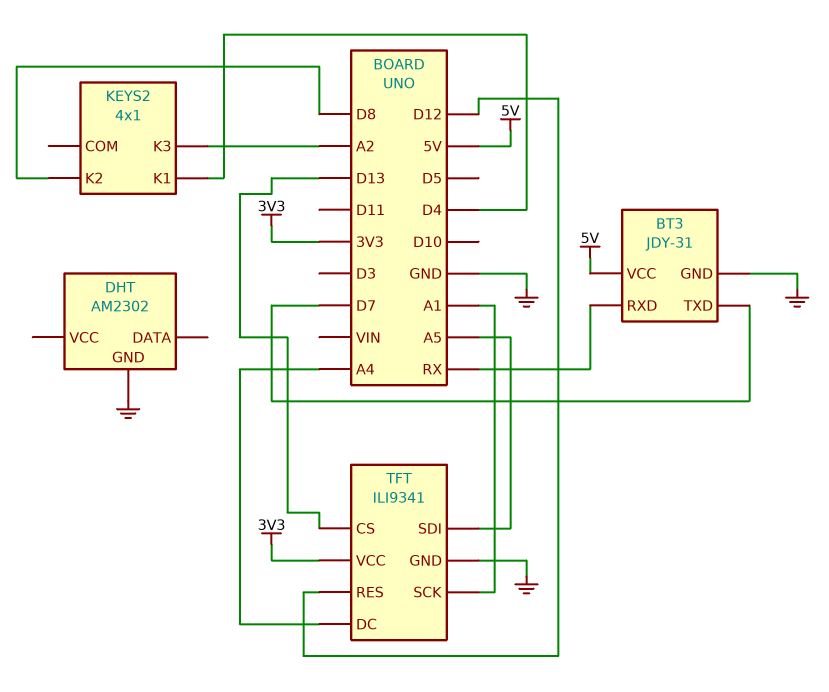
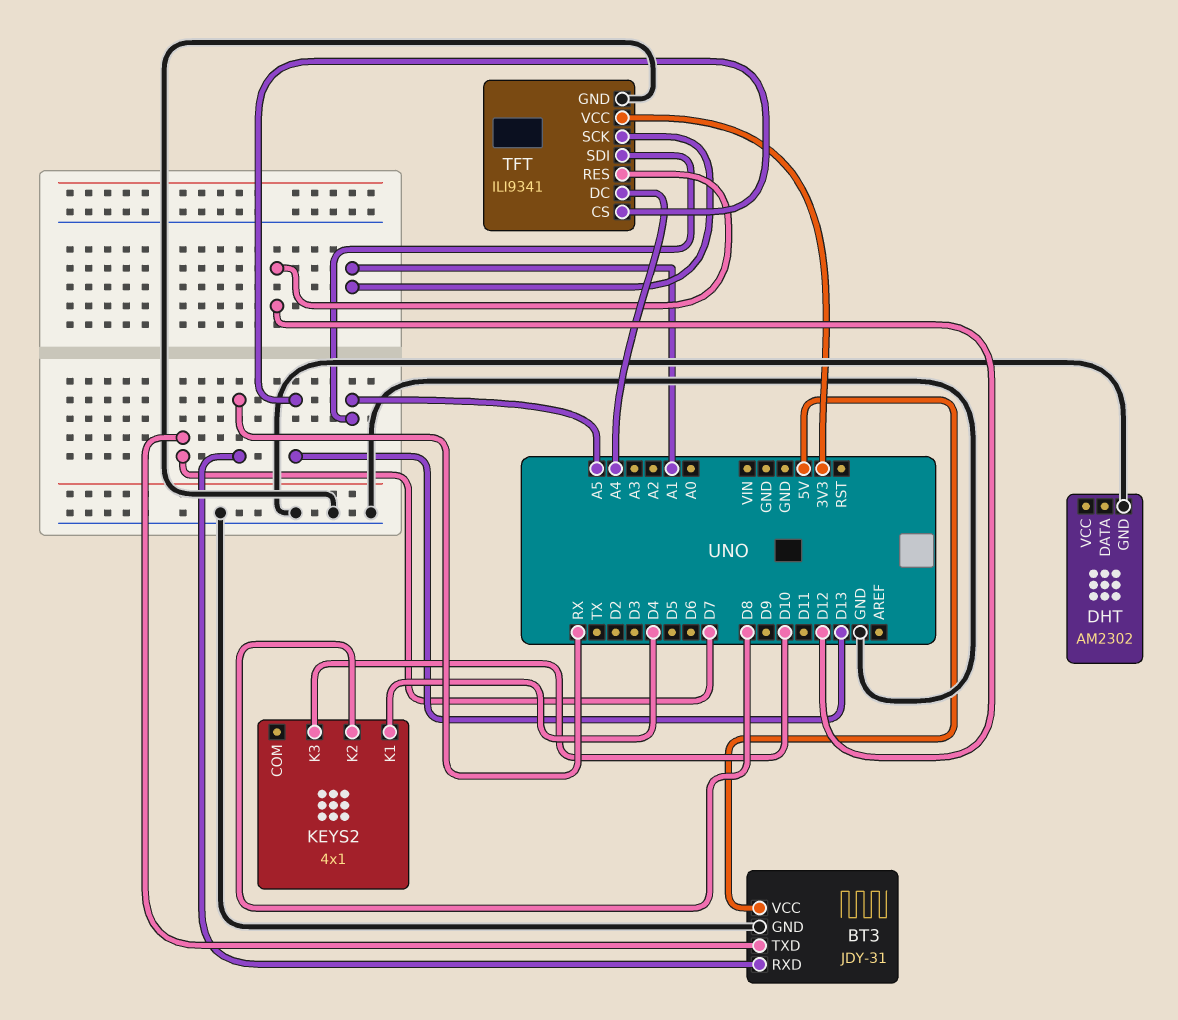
KEYS2 pin K3: A2 -> D10

